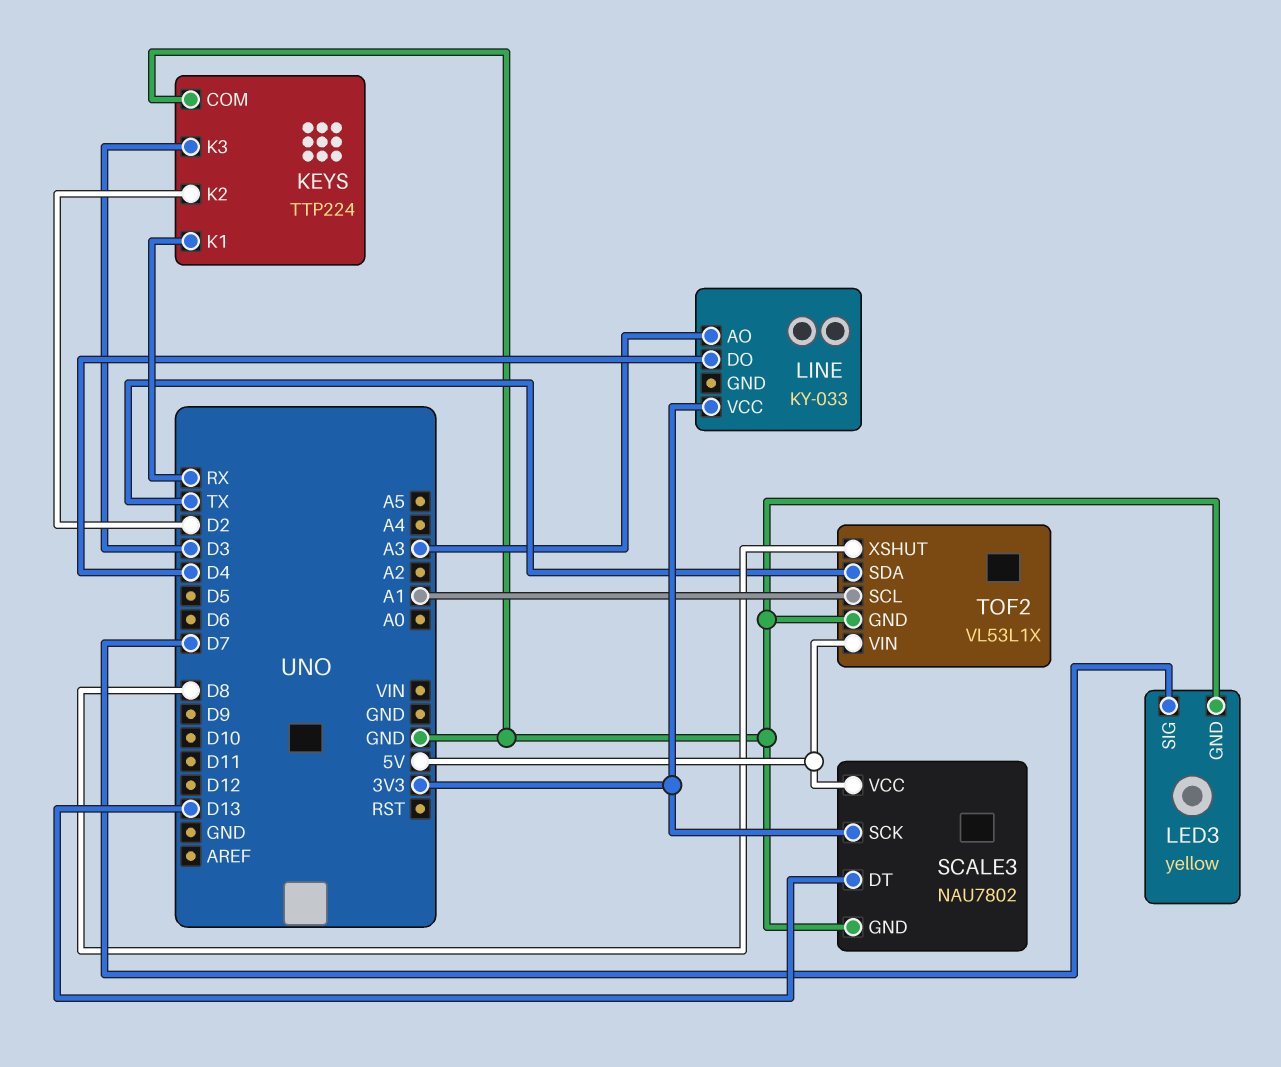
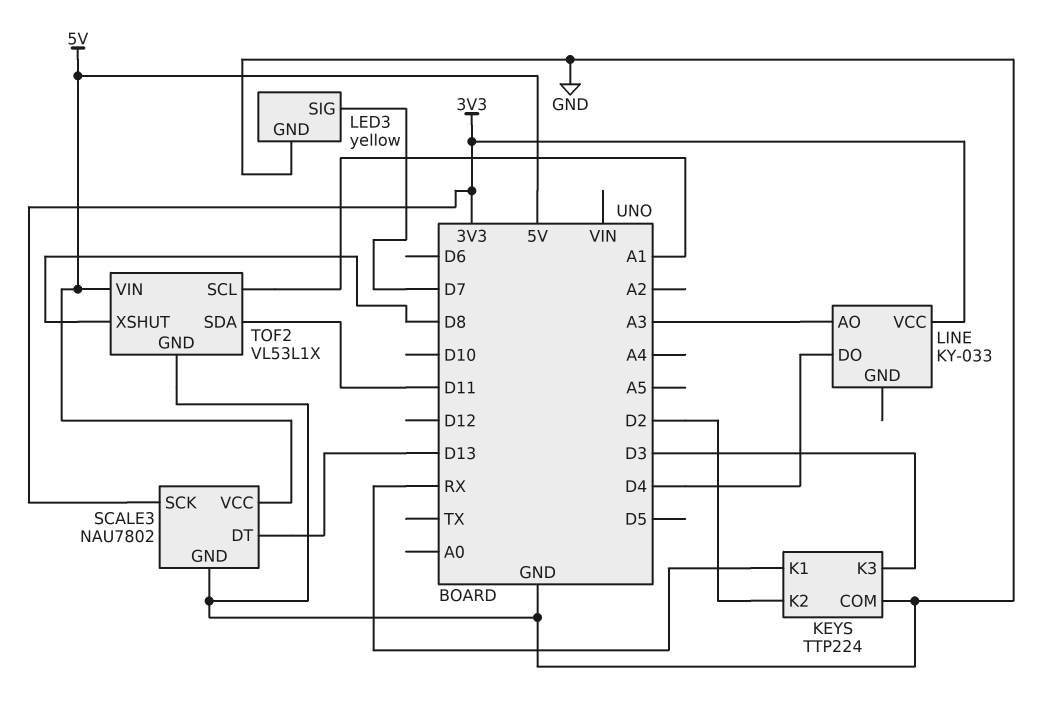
TOF2 pin SDA: TX -> D11

